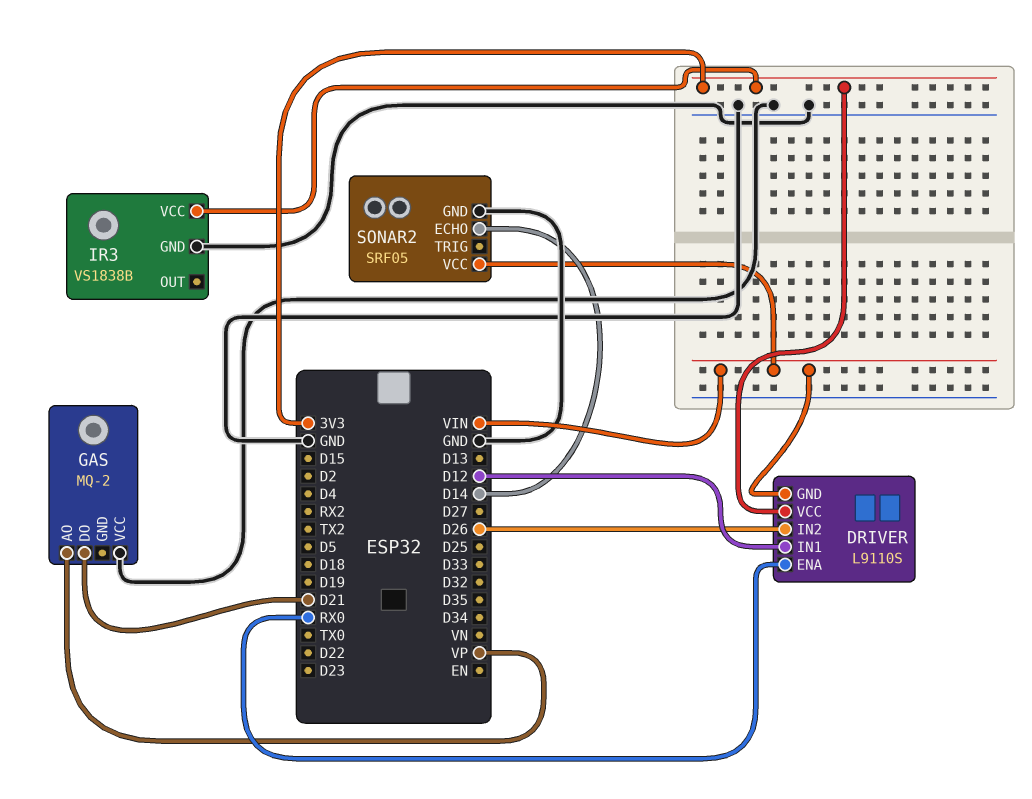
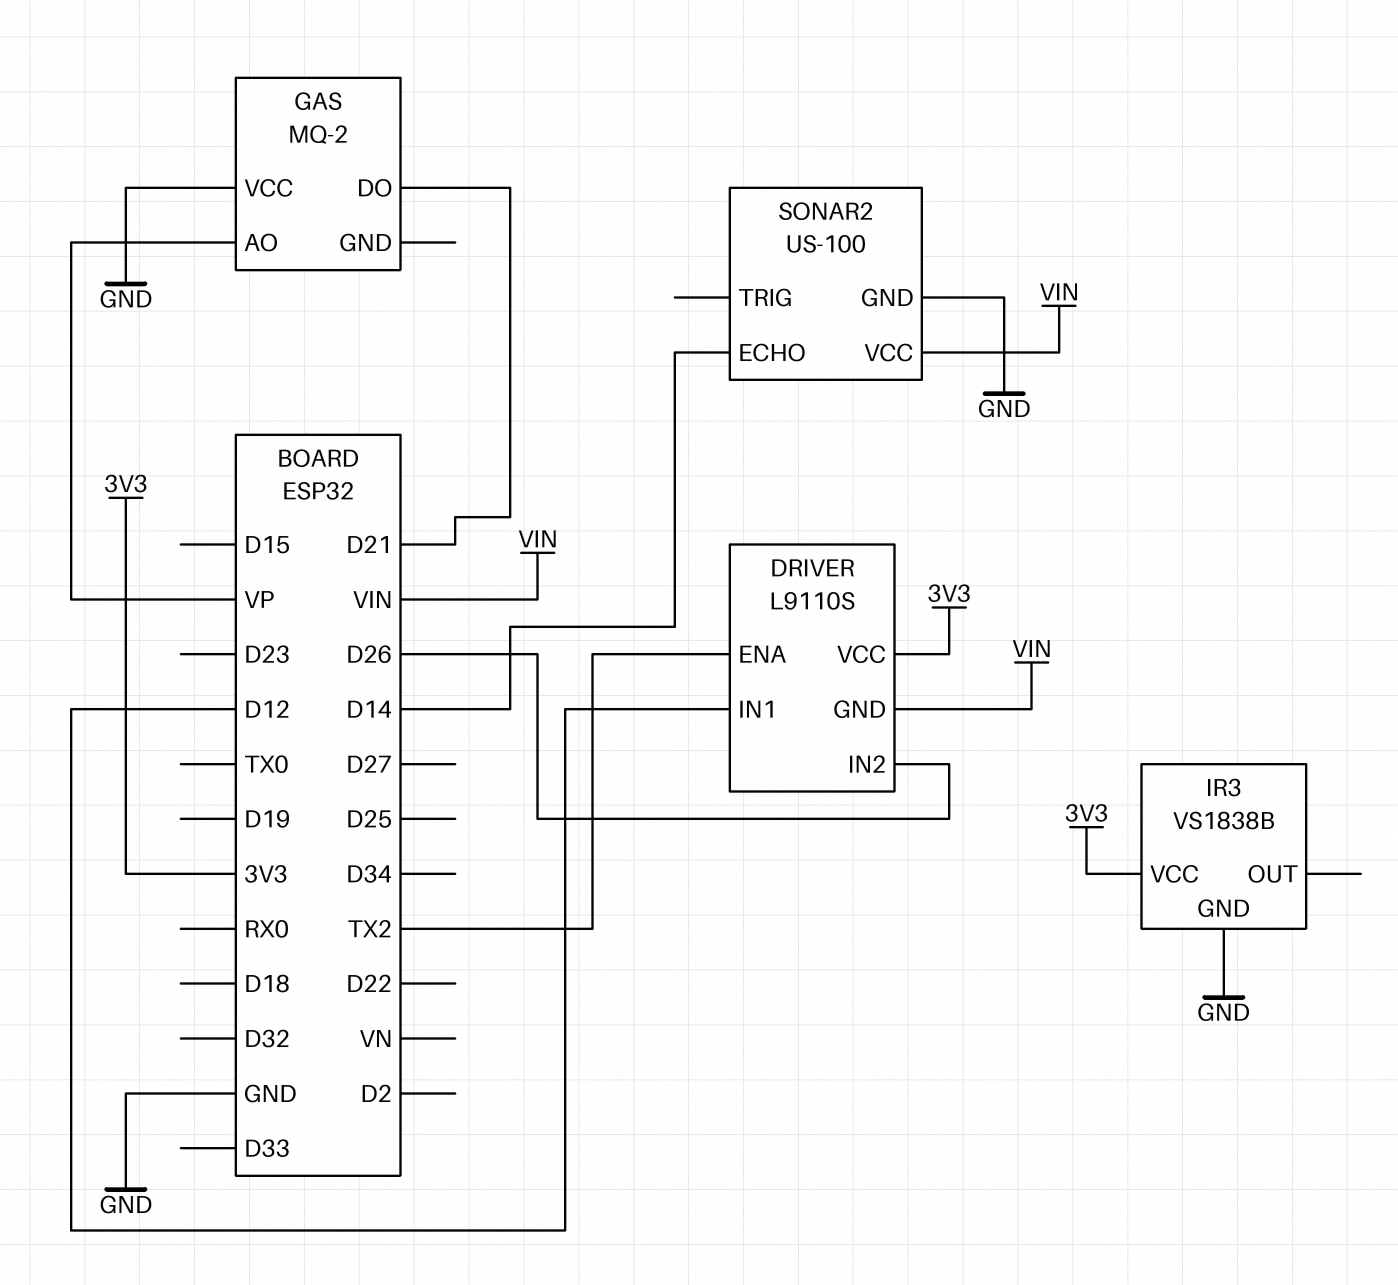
DRIVER pin ENA: RX0 -> TX2
SONAR2: SRF05 -> US-100

